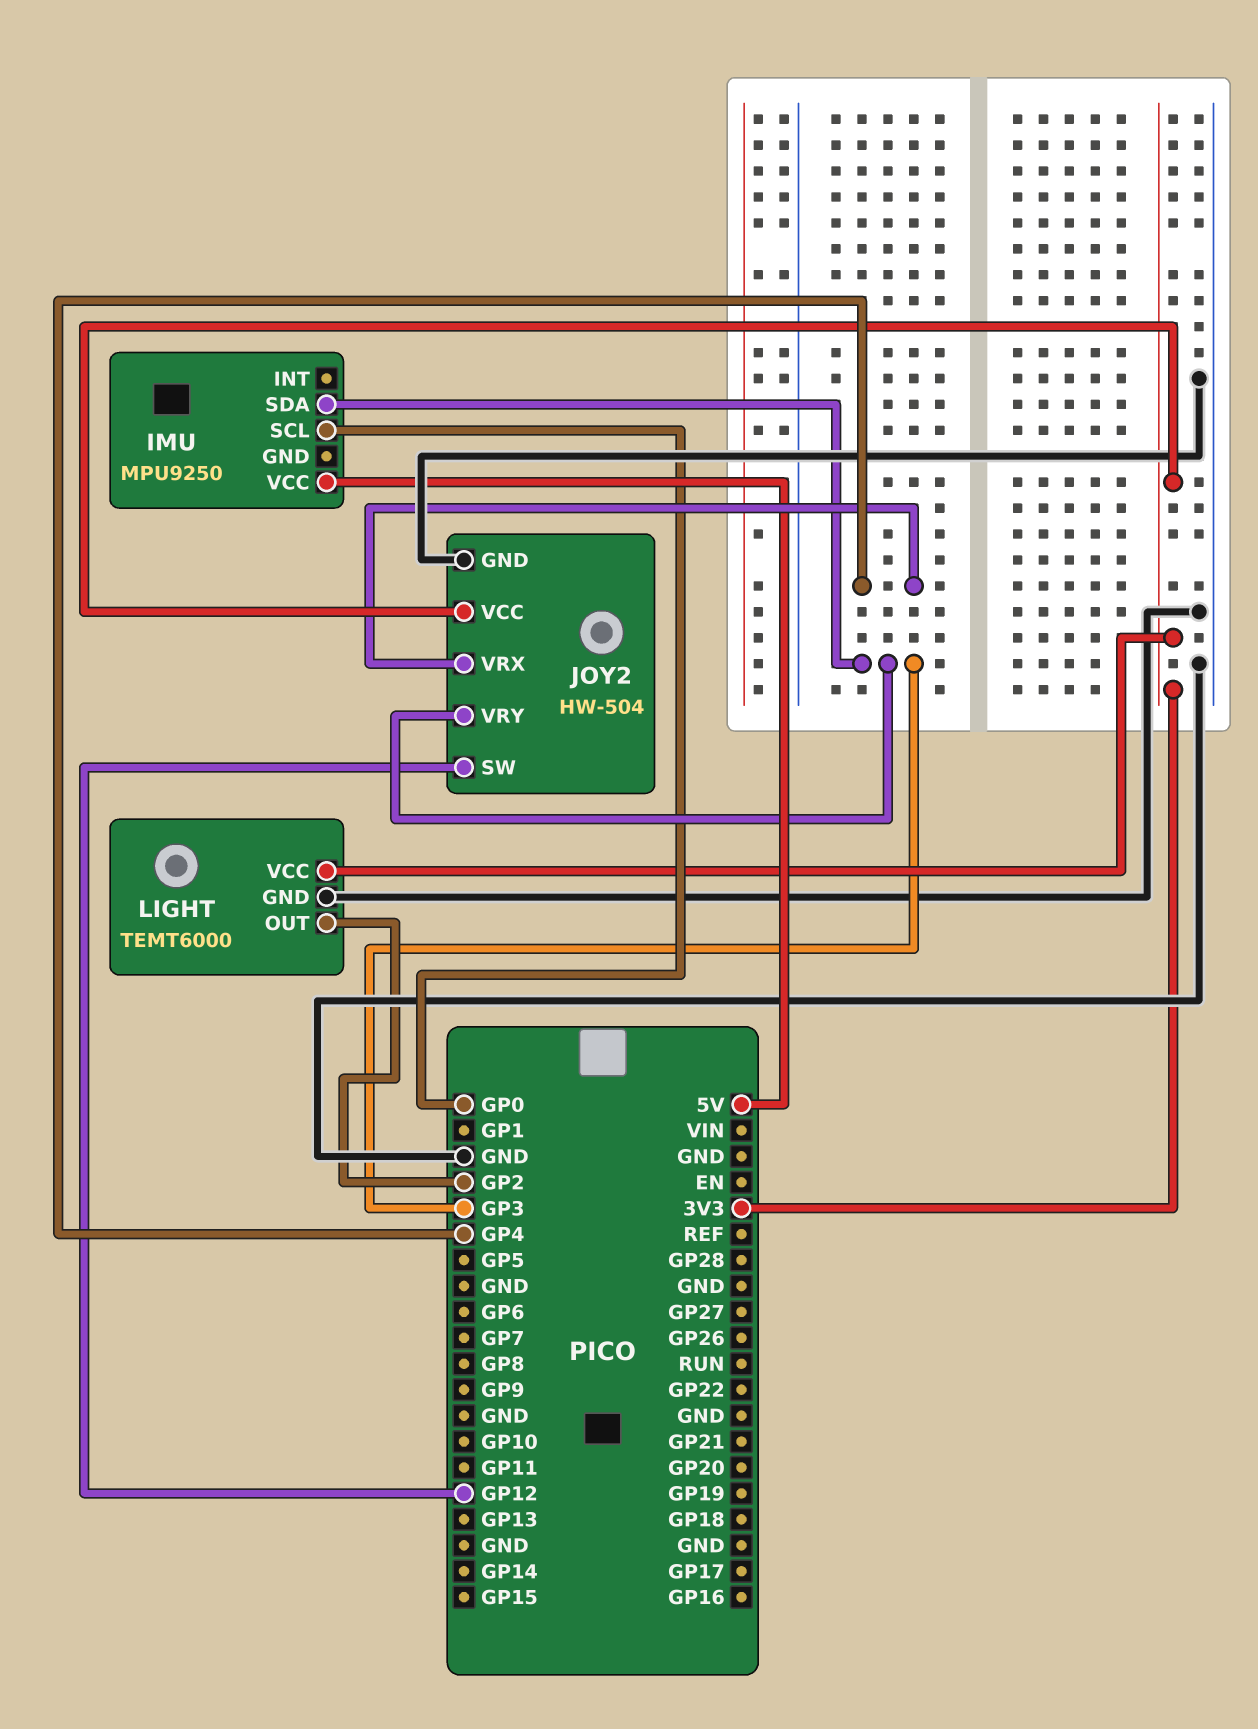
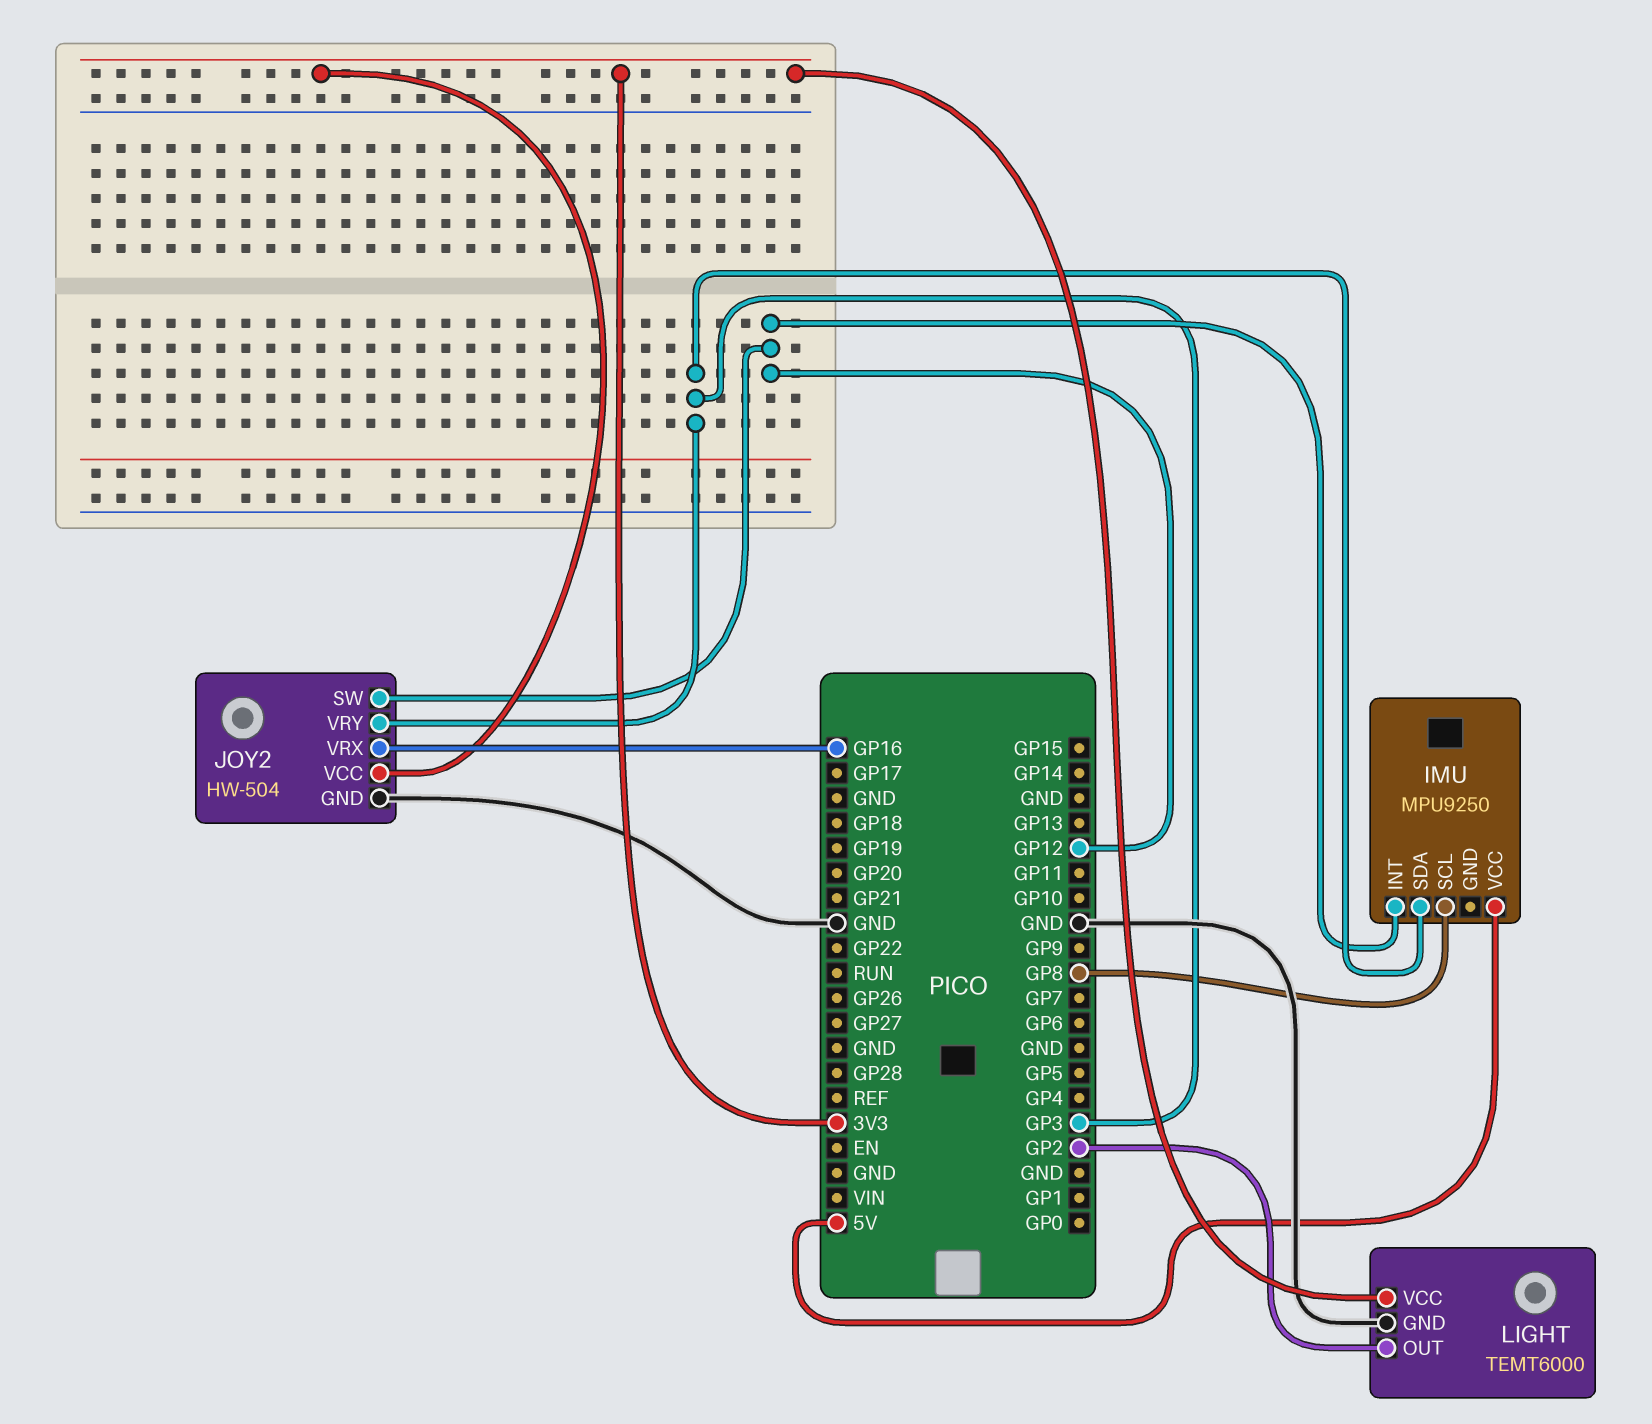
IMU pin INT: none -> GP12
IMU pin SCL: GP0 -> GP8
JOY2 pin VRX: GP4 -> GP16

